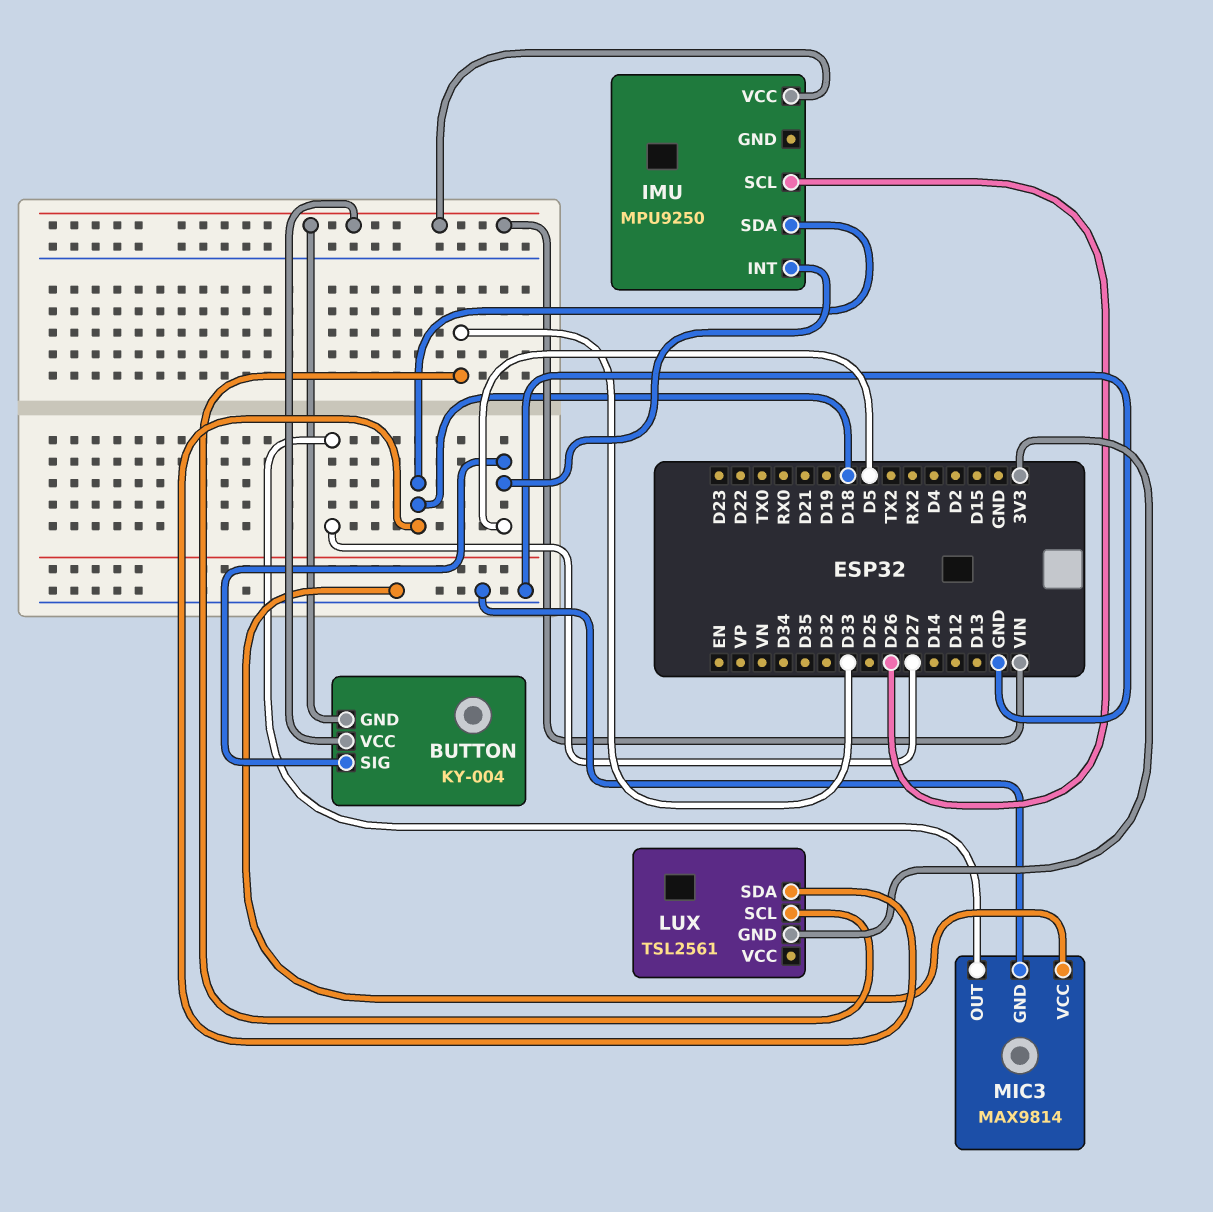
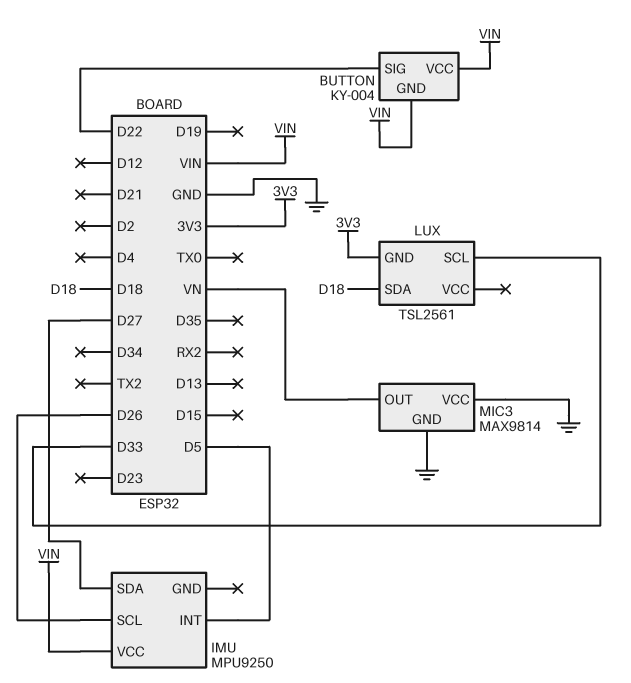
BUTTON pin SIG: D5 -> D22
IMU pin SDA: D18 -> D27
MIC3 pin OUT: D27 -> VN

